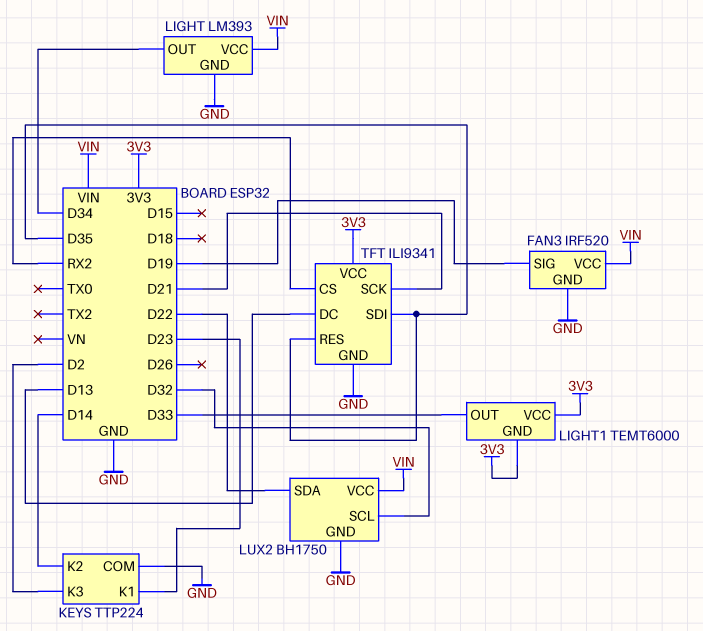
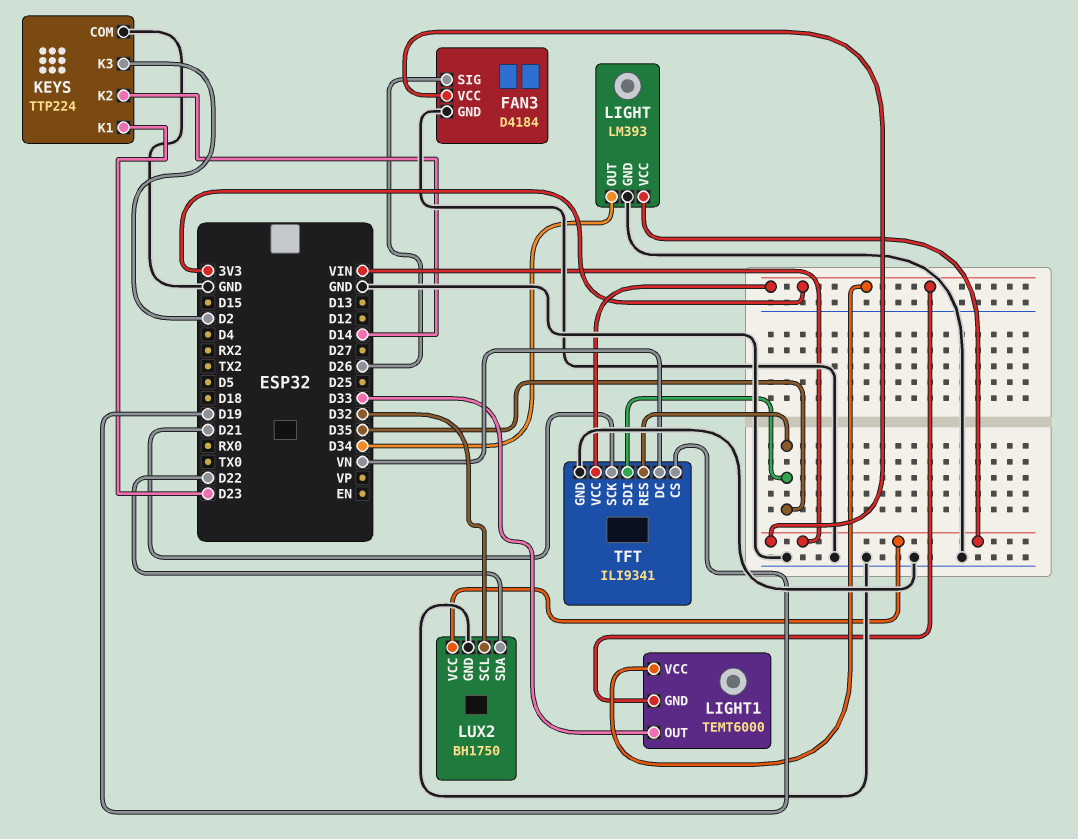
FAN3: IRF520 -> D4184
FAN3 pin SIG: D19 -> D26
TFT pin CS: RX2 -> D19
TFT pin DC: D13 -> VN

